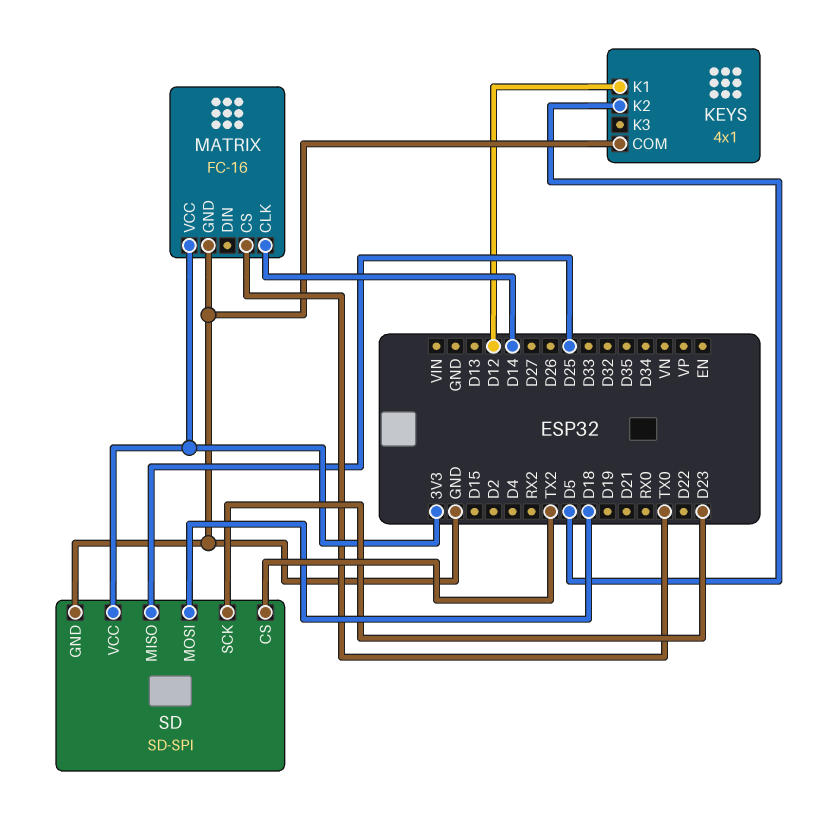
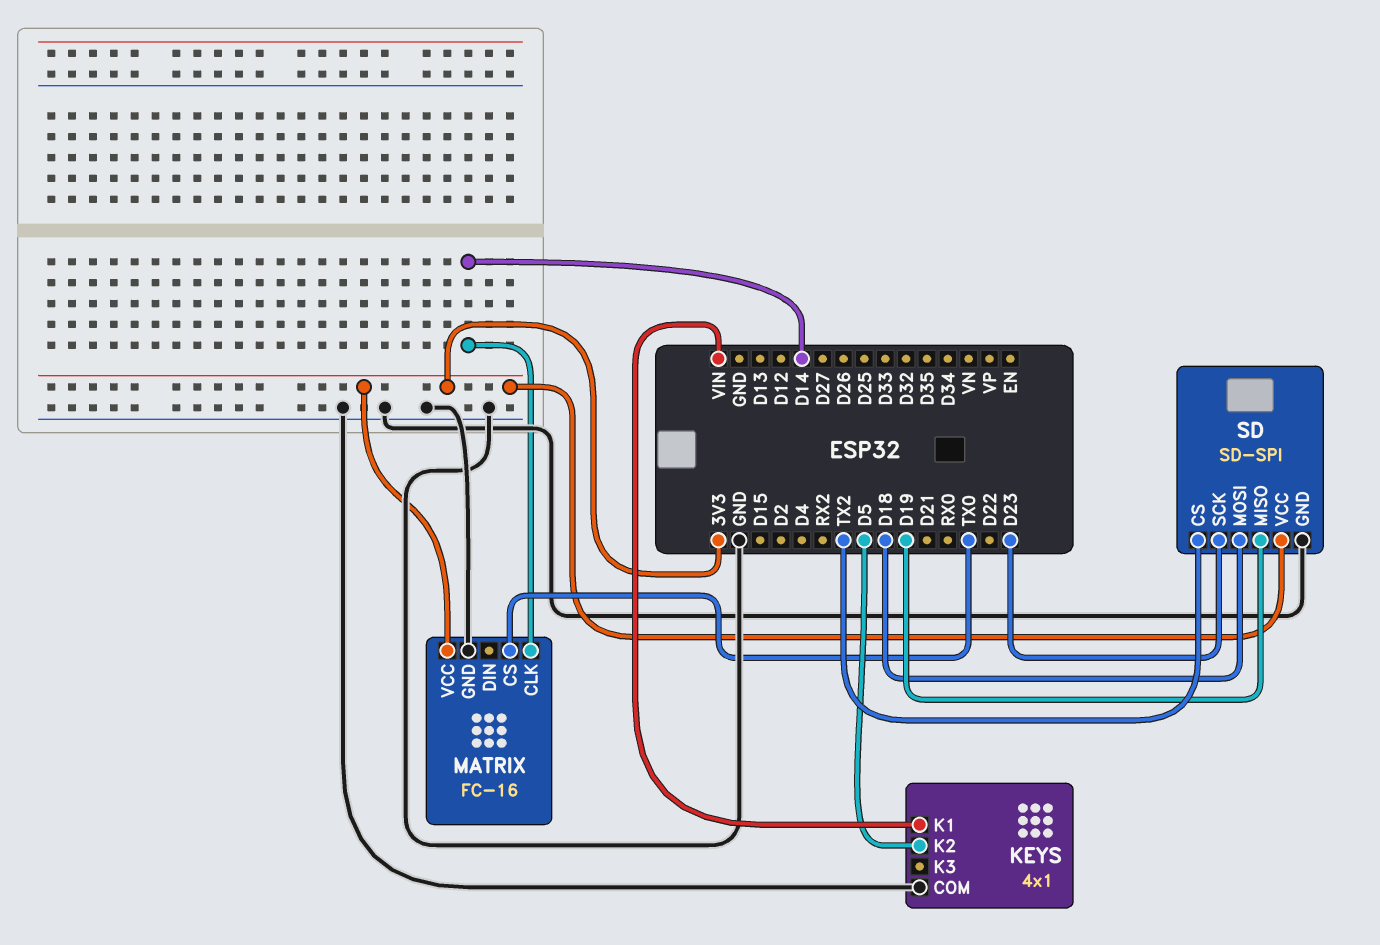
KEYS pin K1: D12 -> VIN
SD pin MISO: D25 -> D19

